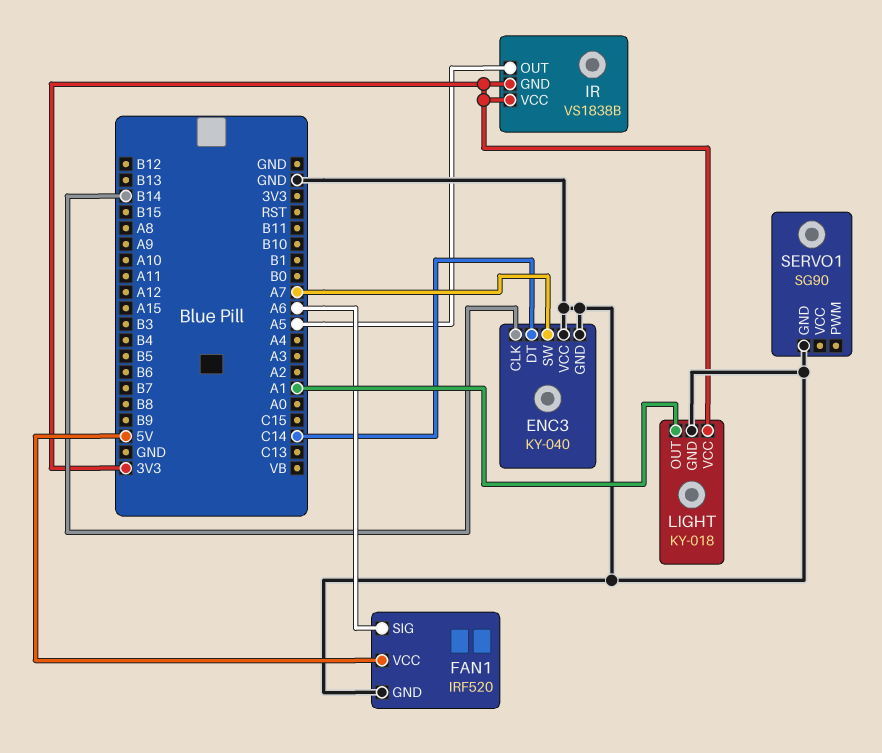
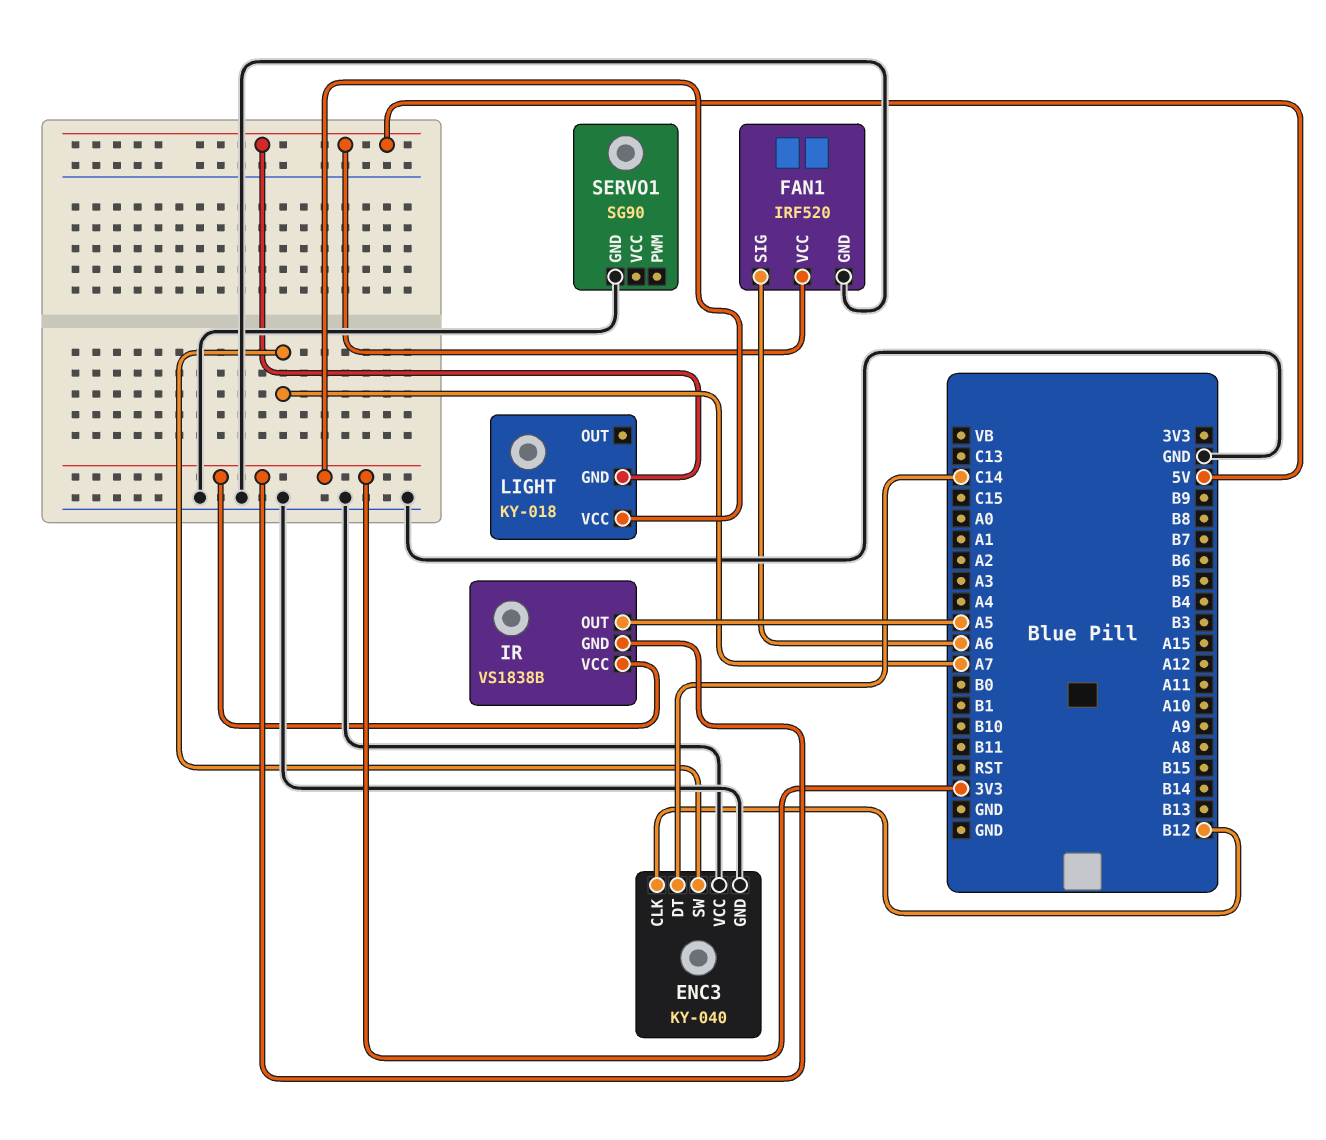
ENC3 pin CLK: B14 -> B12
LIGHT pin GND: GND -> 5V
LIGHT pin OUT: A1 -> none

